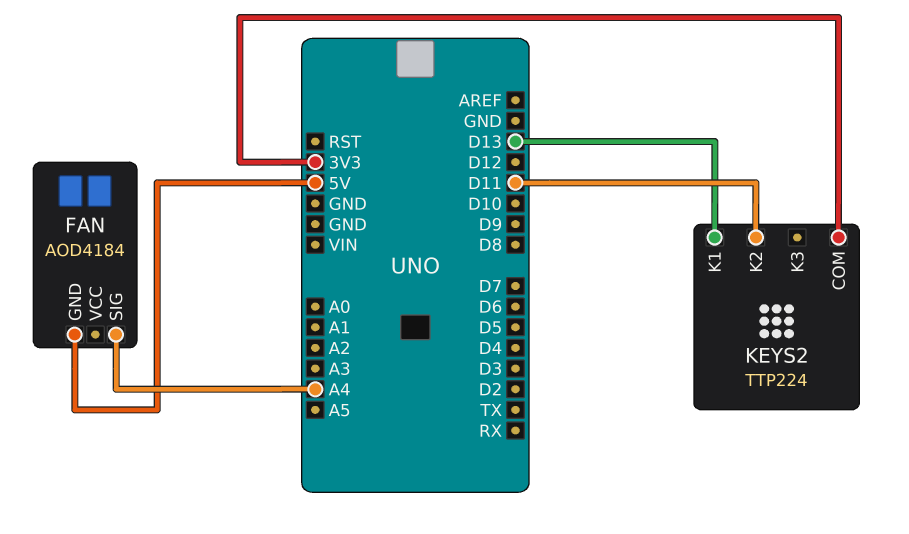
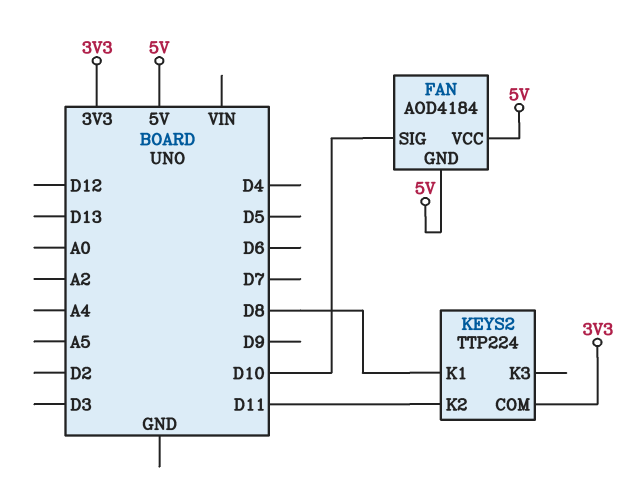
FAN pin SIG: A4 -> D10
FAN pin VCC: none -> 5V
KEYS2 pin K1: D13 -> D8

